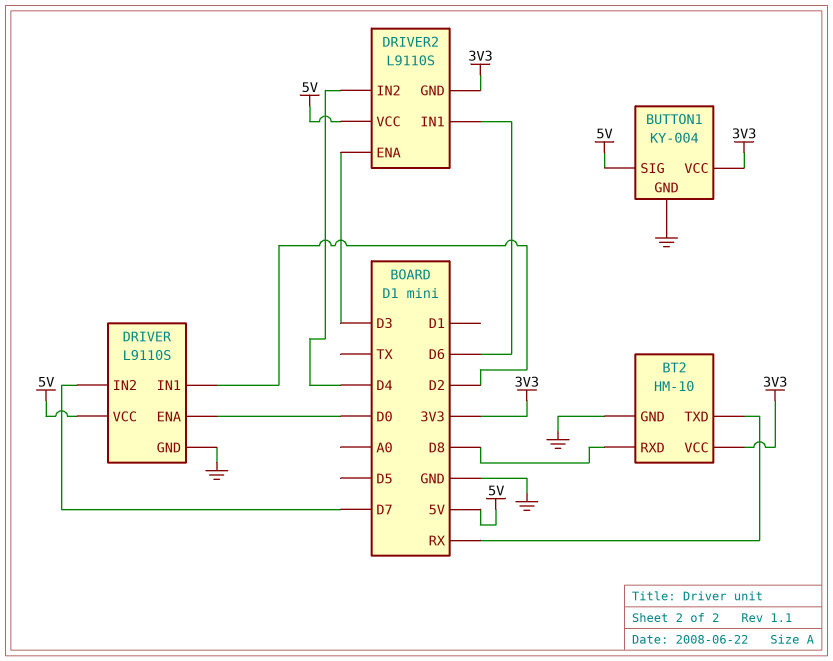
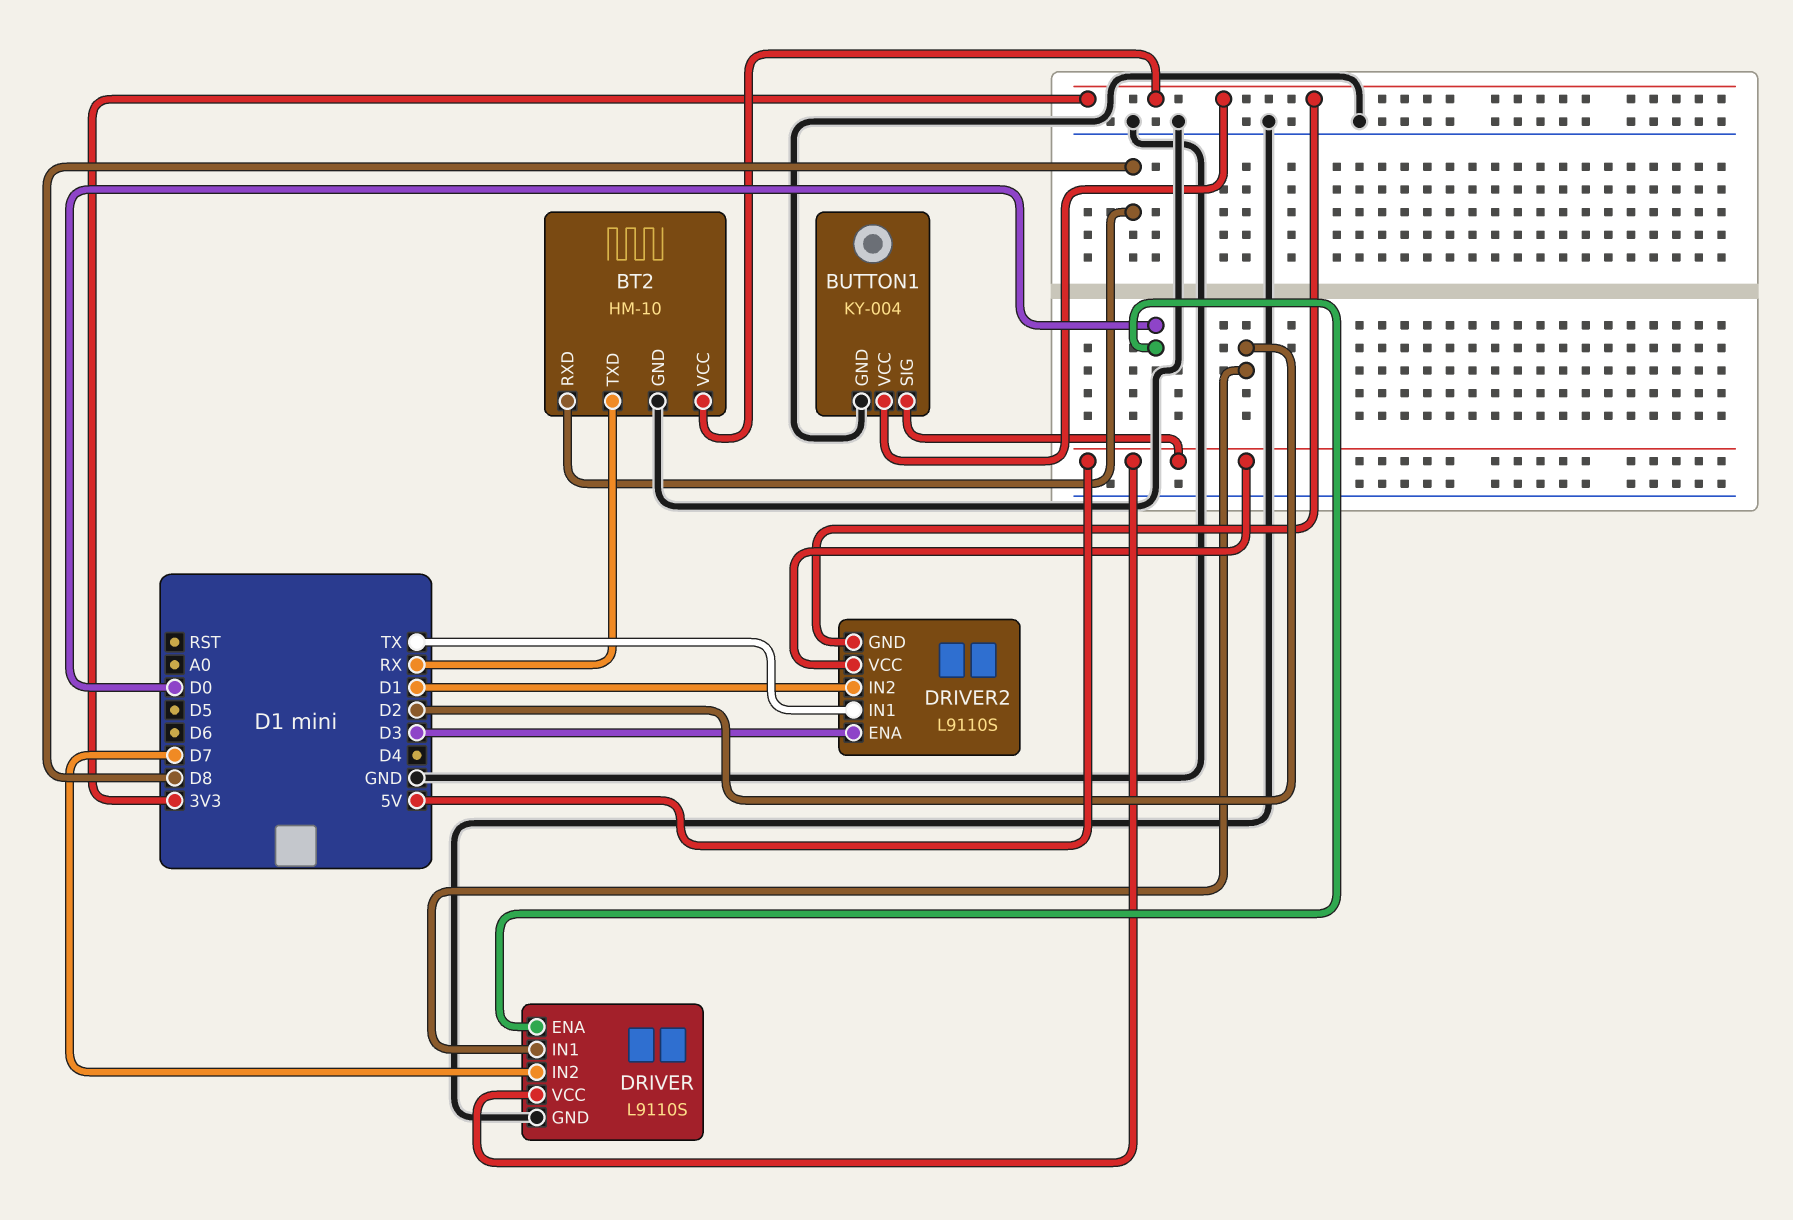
DRIVER2 pin IN1: D6 -> TX
DRIVER2 pin IN2: D4 -> D1

